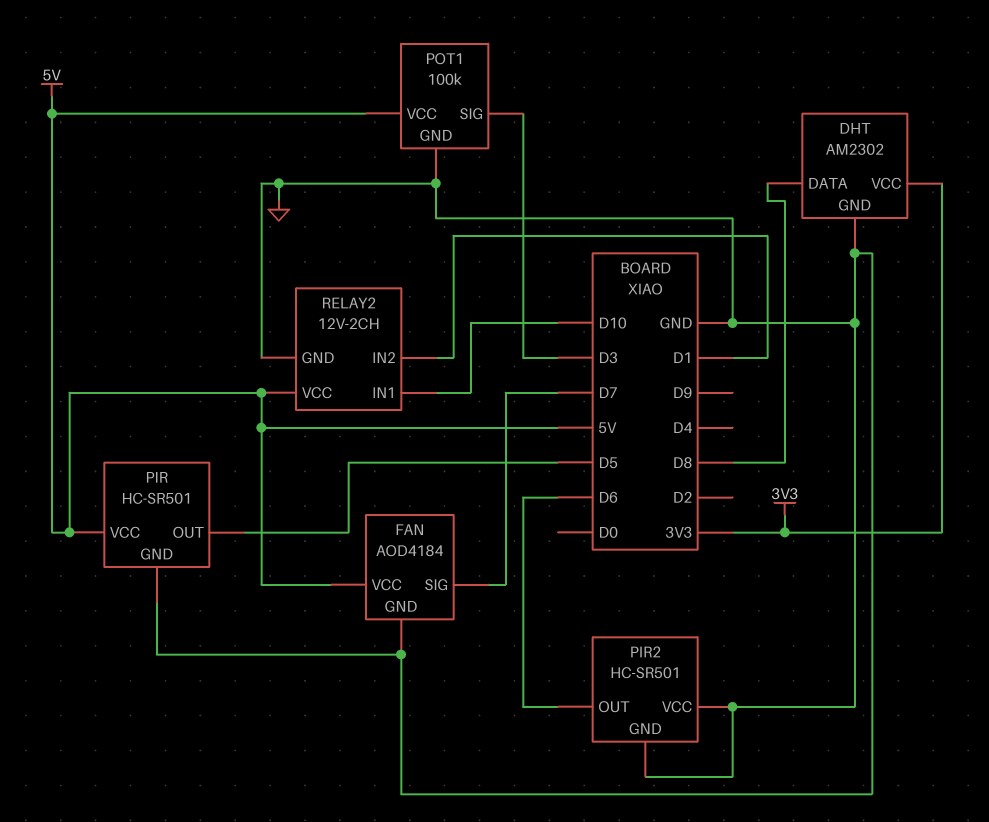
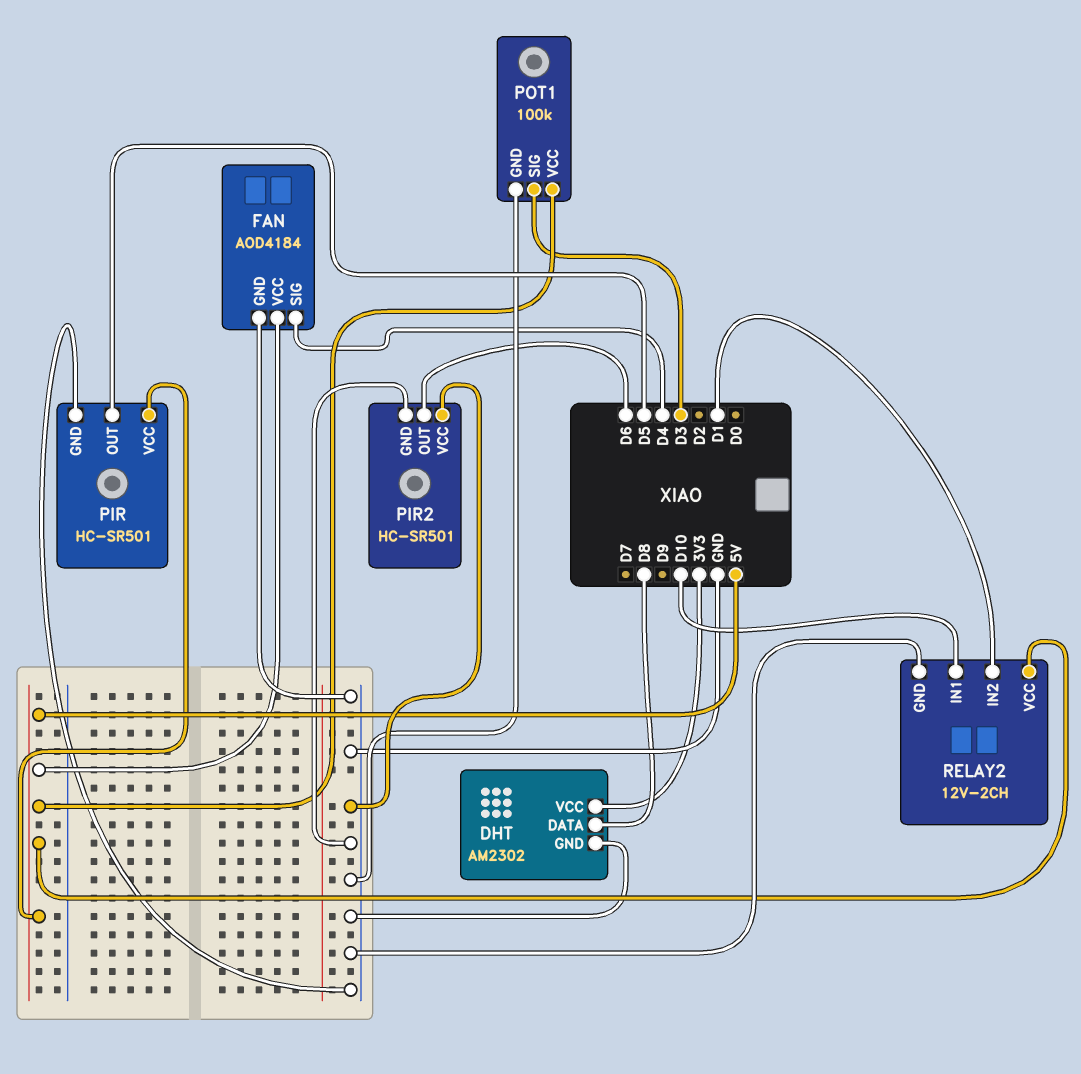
FAN pin SIG: D7 -> D4

